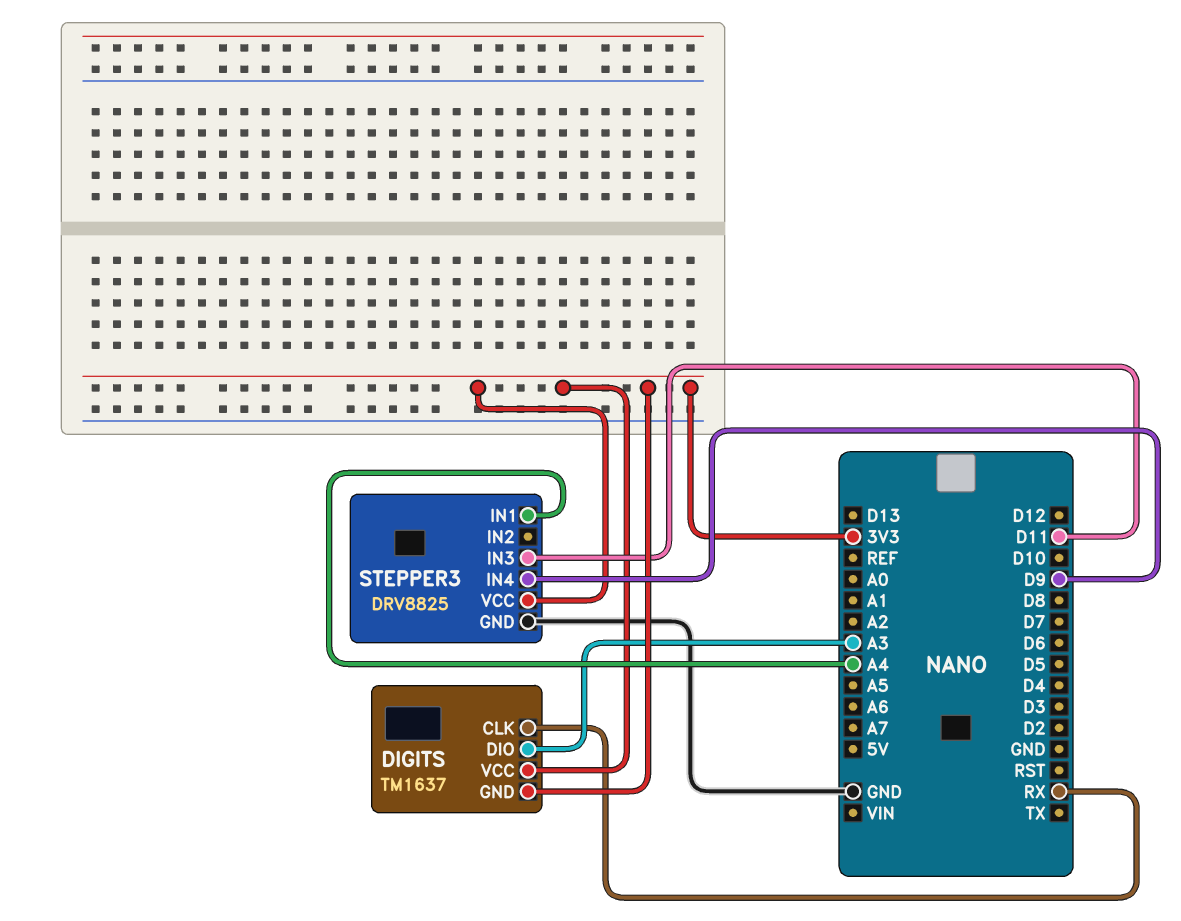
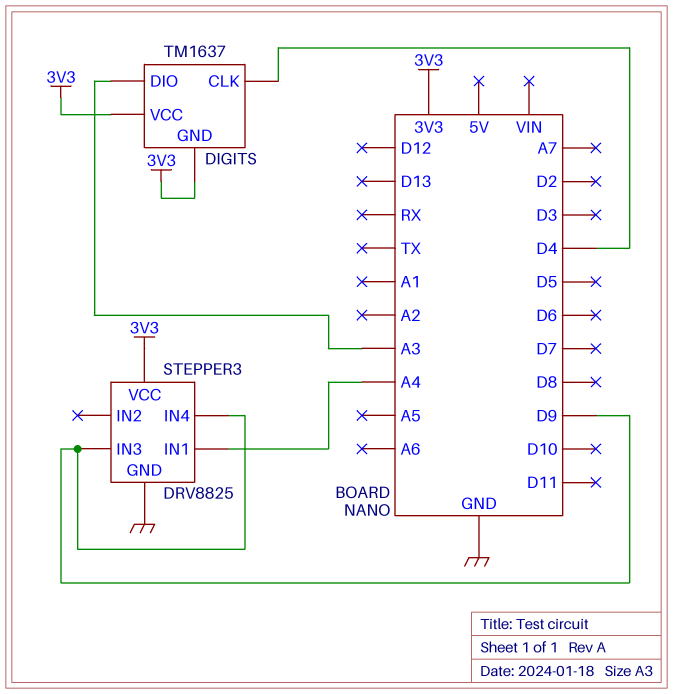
DIGITS pin CLK: RX -> D4
STEPPER3 pin IN3: D11 -> D9

